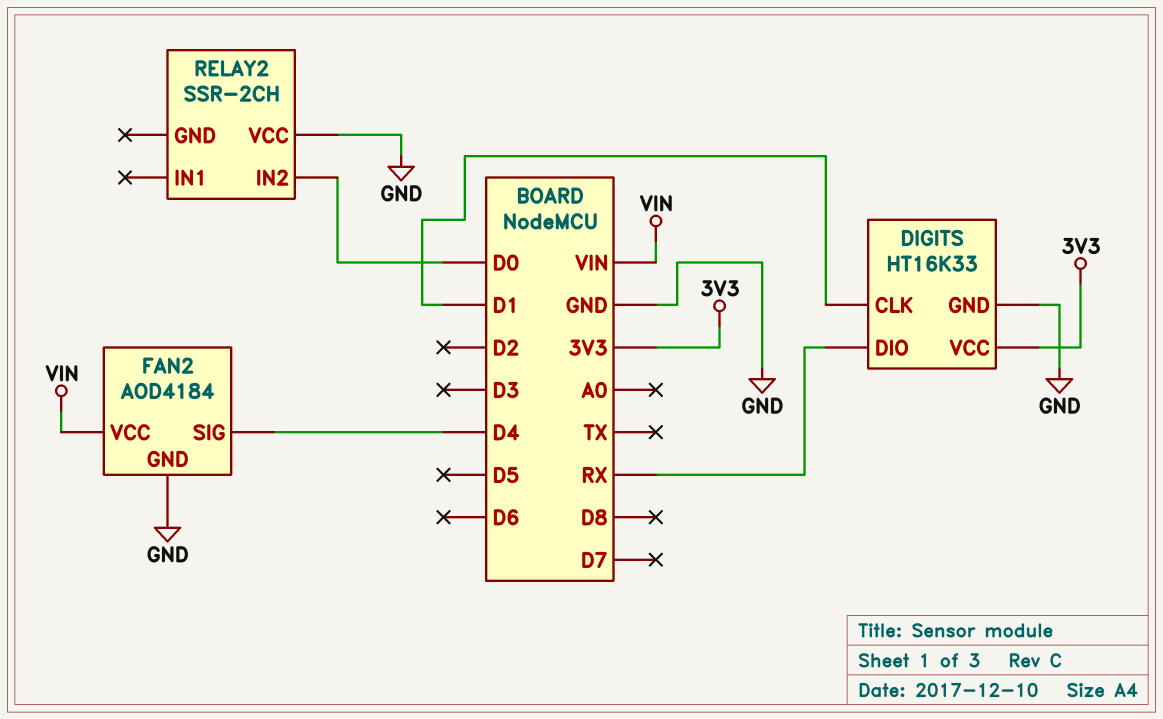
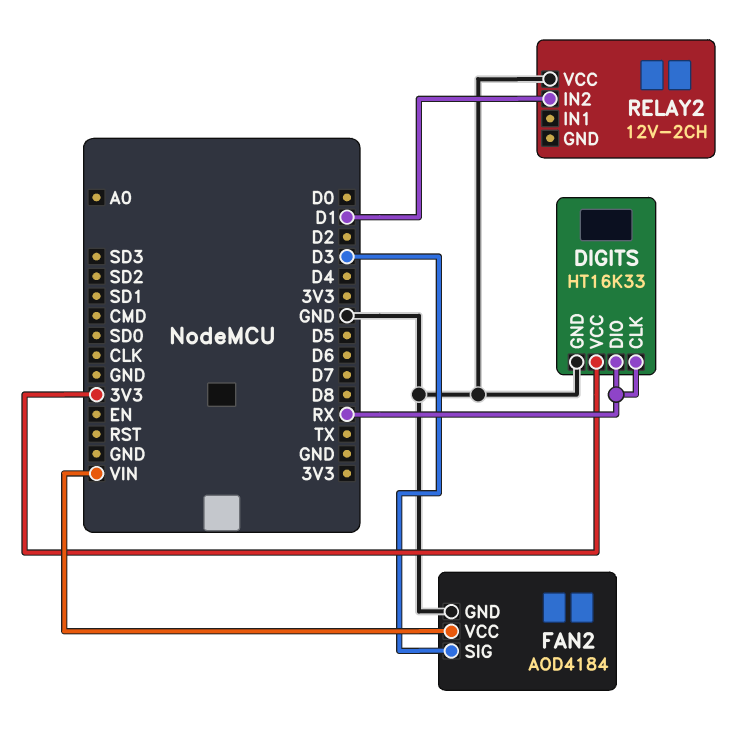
DIGITS pin CLK: D1 -> RX
FAN2 pin SIG: D4 -> D3
RELAY2: SSR-2CH -> 12V-2CH
RELAY2 pin IN2: D0 -> D1

